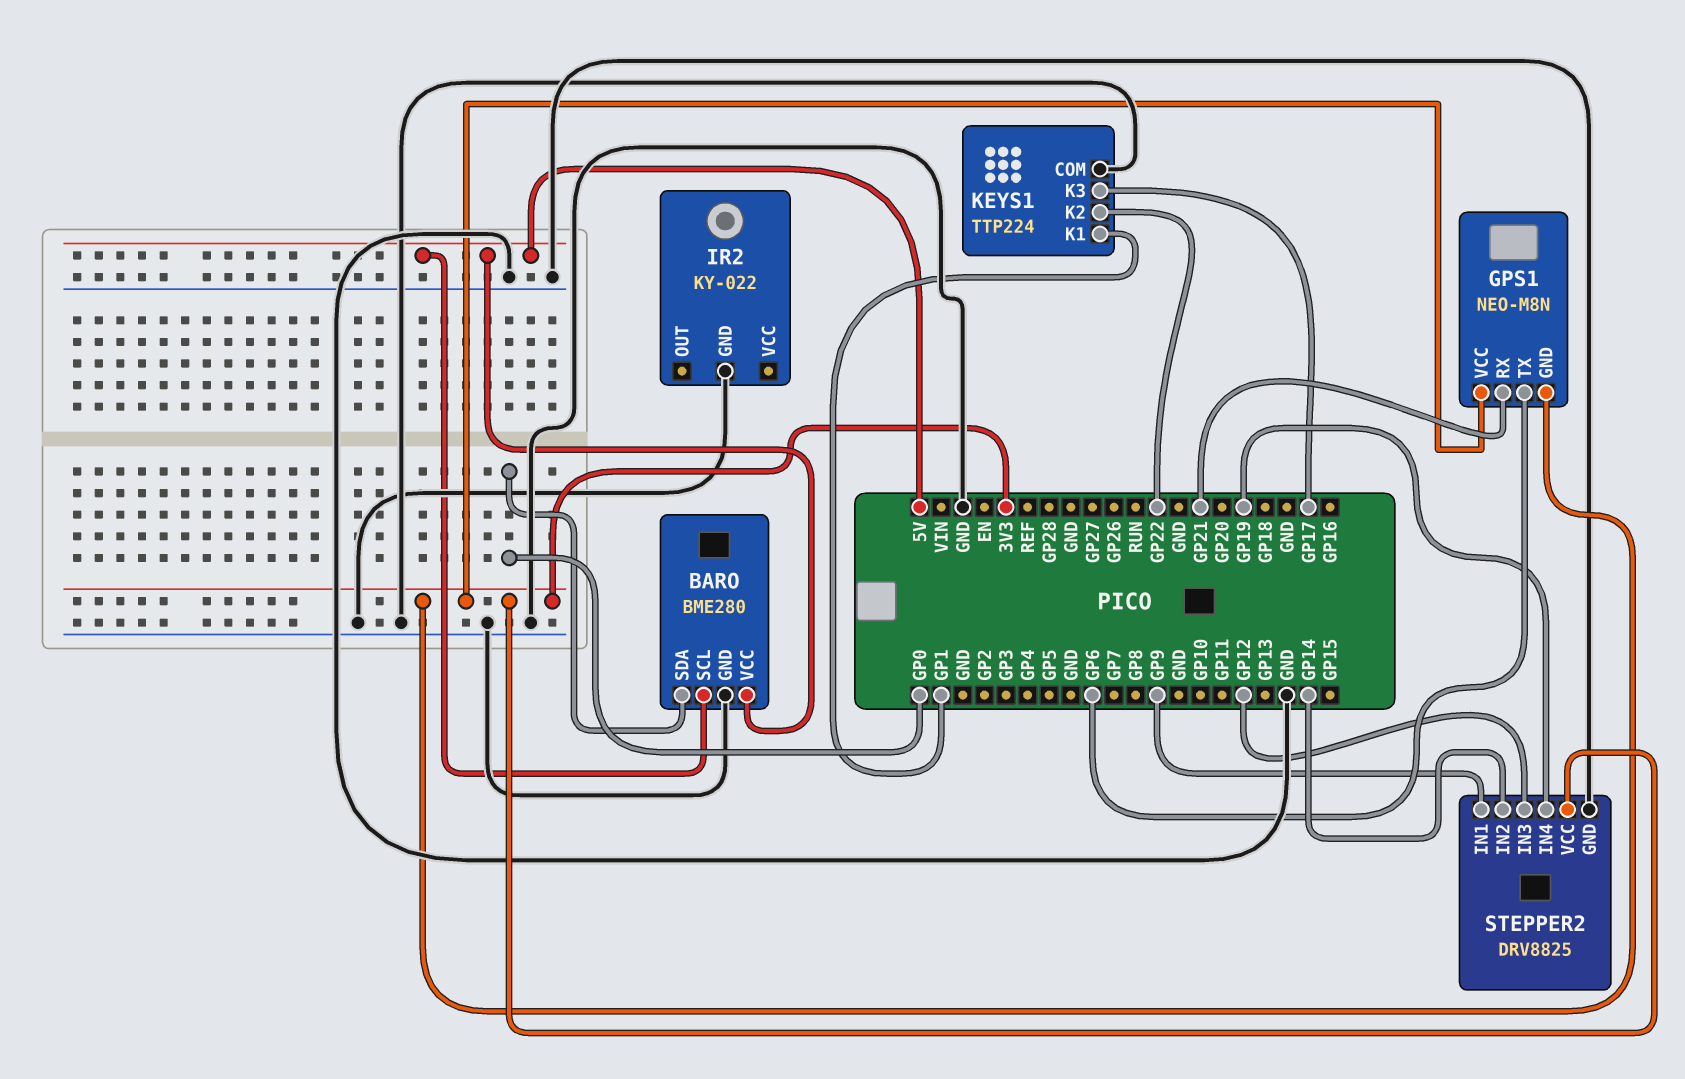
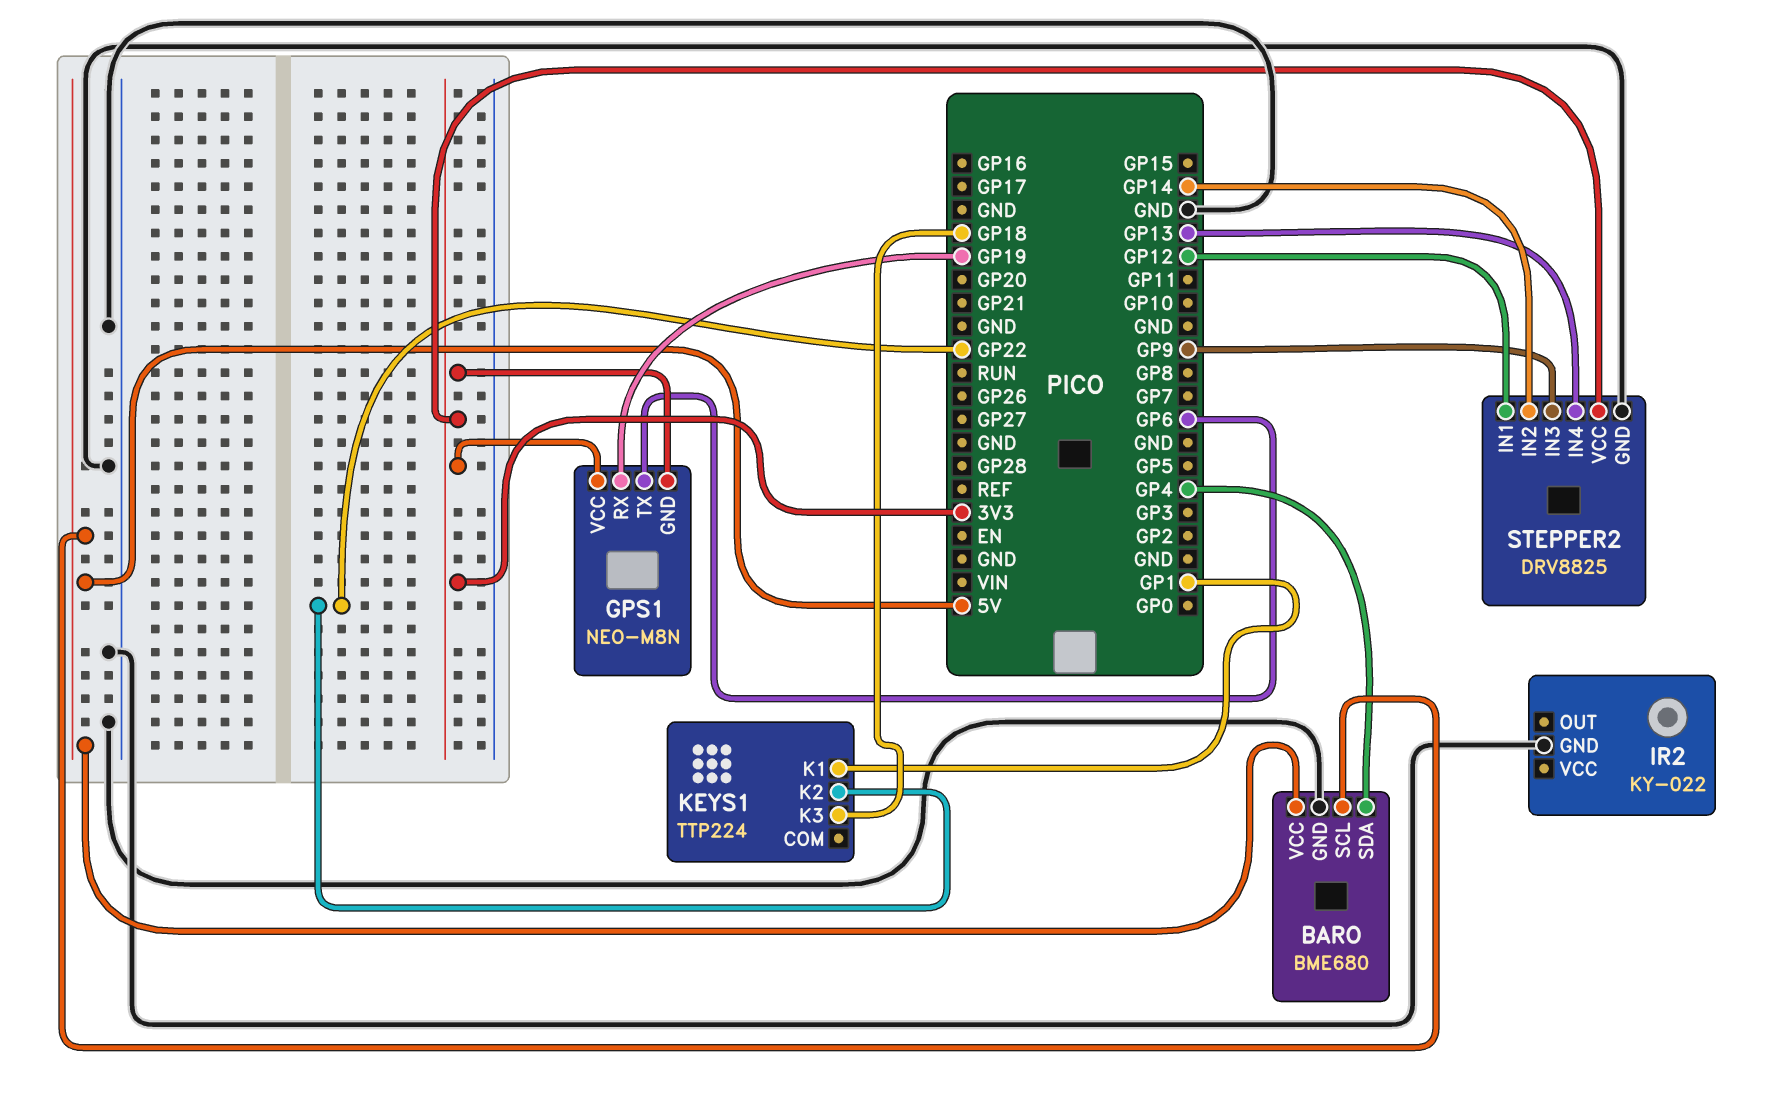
BARO: BME280 -> BME680
BARO pin SDA: GP0 -> GP4
GPS1 pin RX: GP21 -> GP19
KEYS1 pin COM: GND -> none
KEYS1 pin K3: GP17 -> GP18
STEPPER2 pin IN1: GP9 -> GP12
STEPPER2 pin IN3: GP12 -> GP9
STEPPER2 pin IN4: GP19 -> GP13

